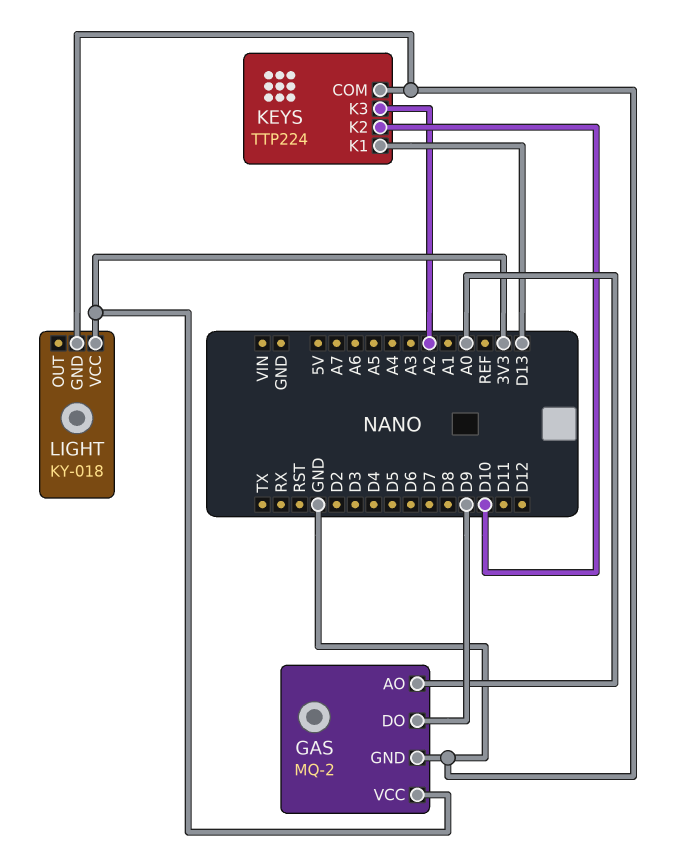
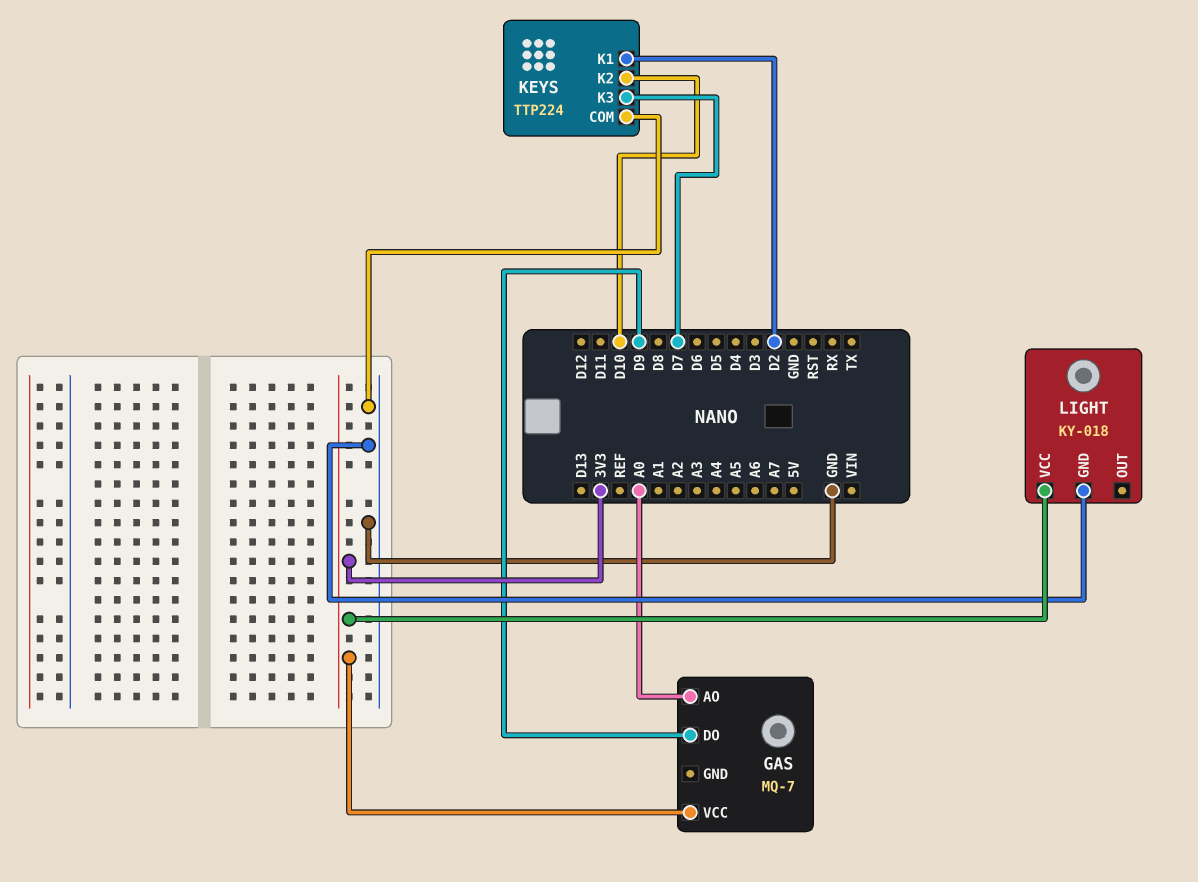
GAS: MQ-2 -> MQ-7
GAS pin GND: GND -> none
KEYS pin K1: D13 -> D2
KEYS pin K3: A2 -> D7

